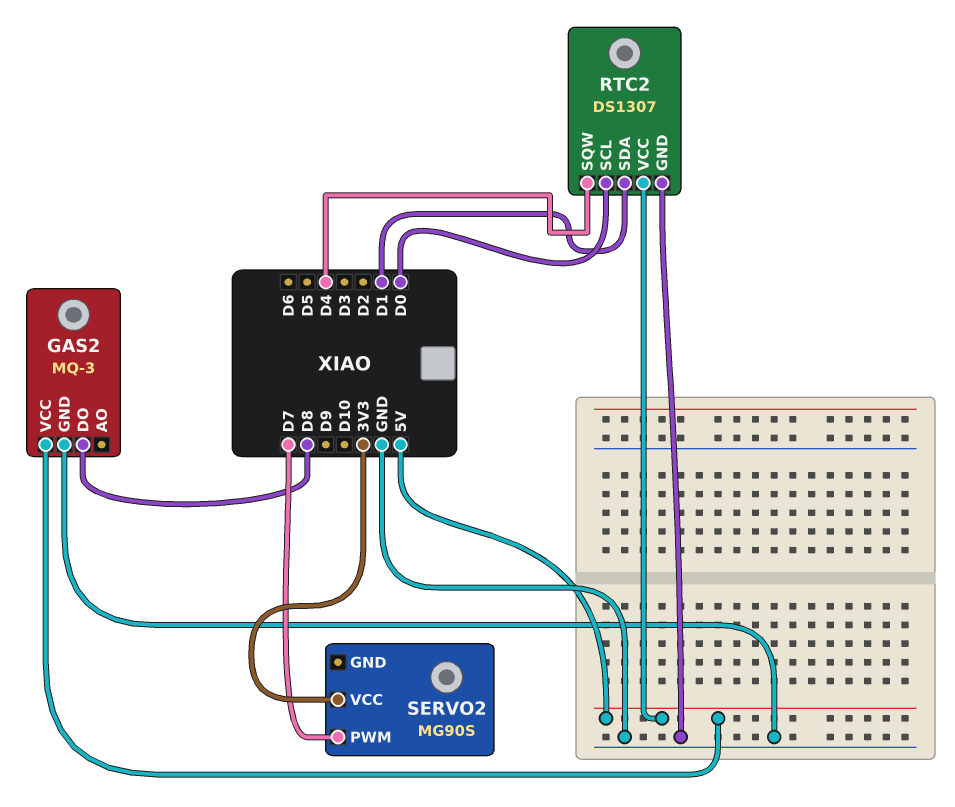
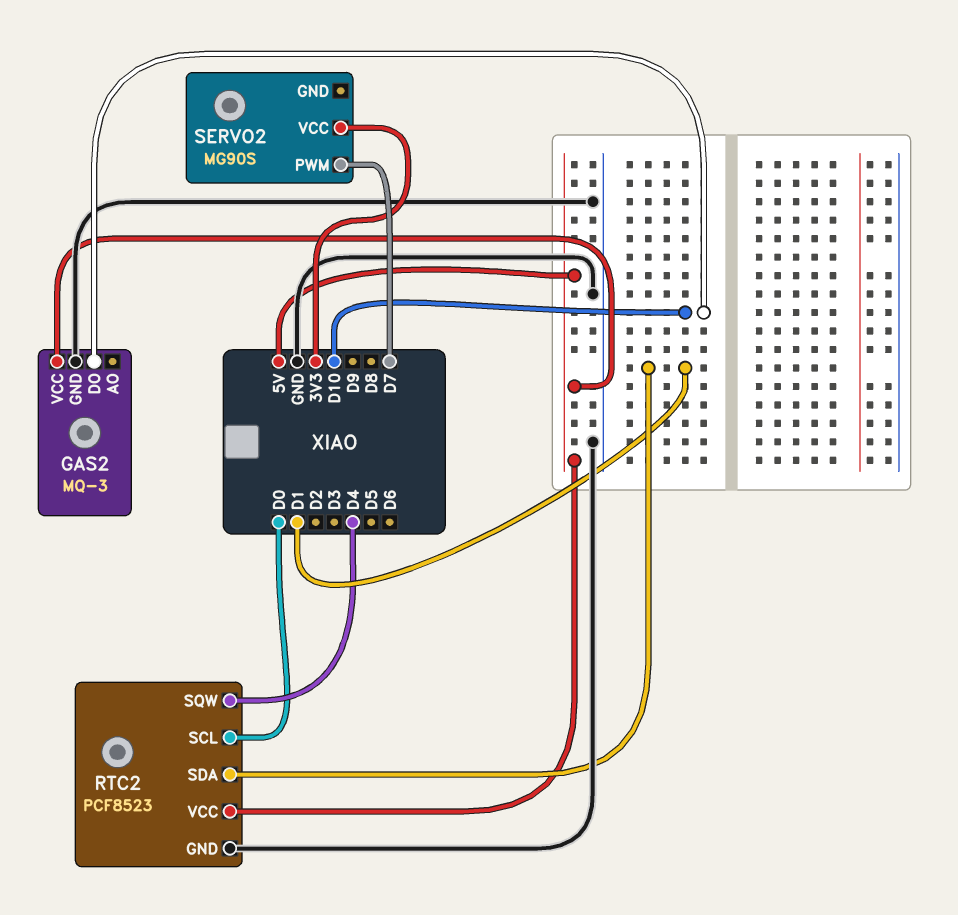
GAS2 pin DO: D8 -> D10
RTC2: DS1307 -> PCF8523

